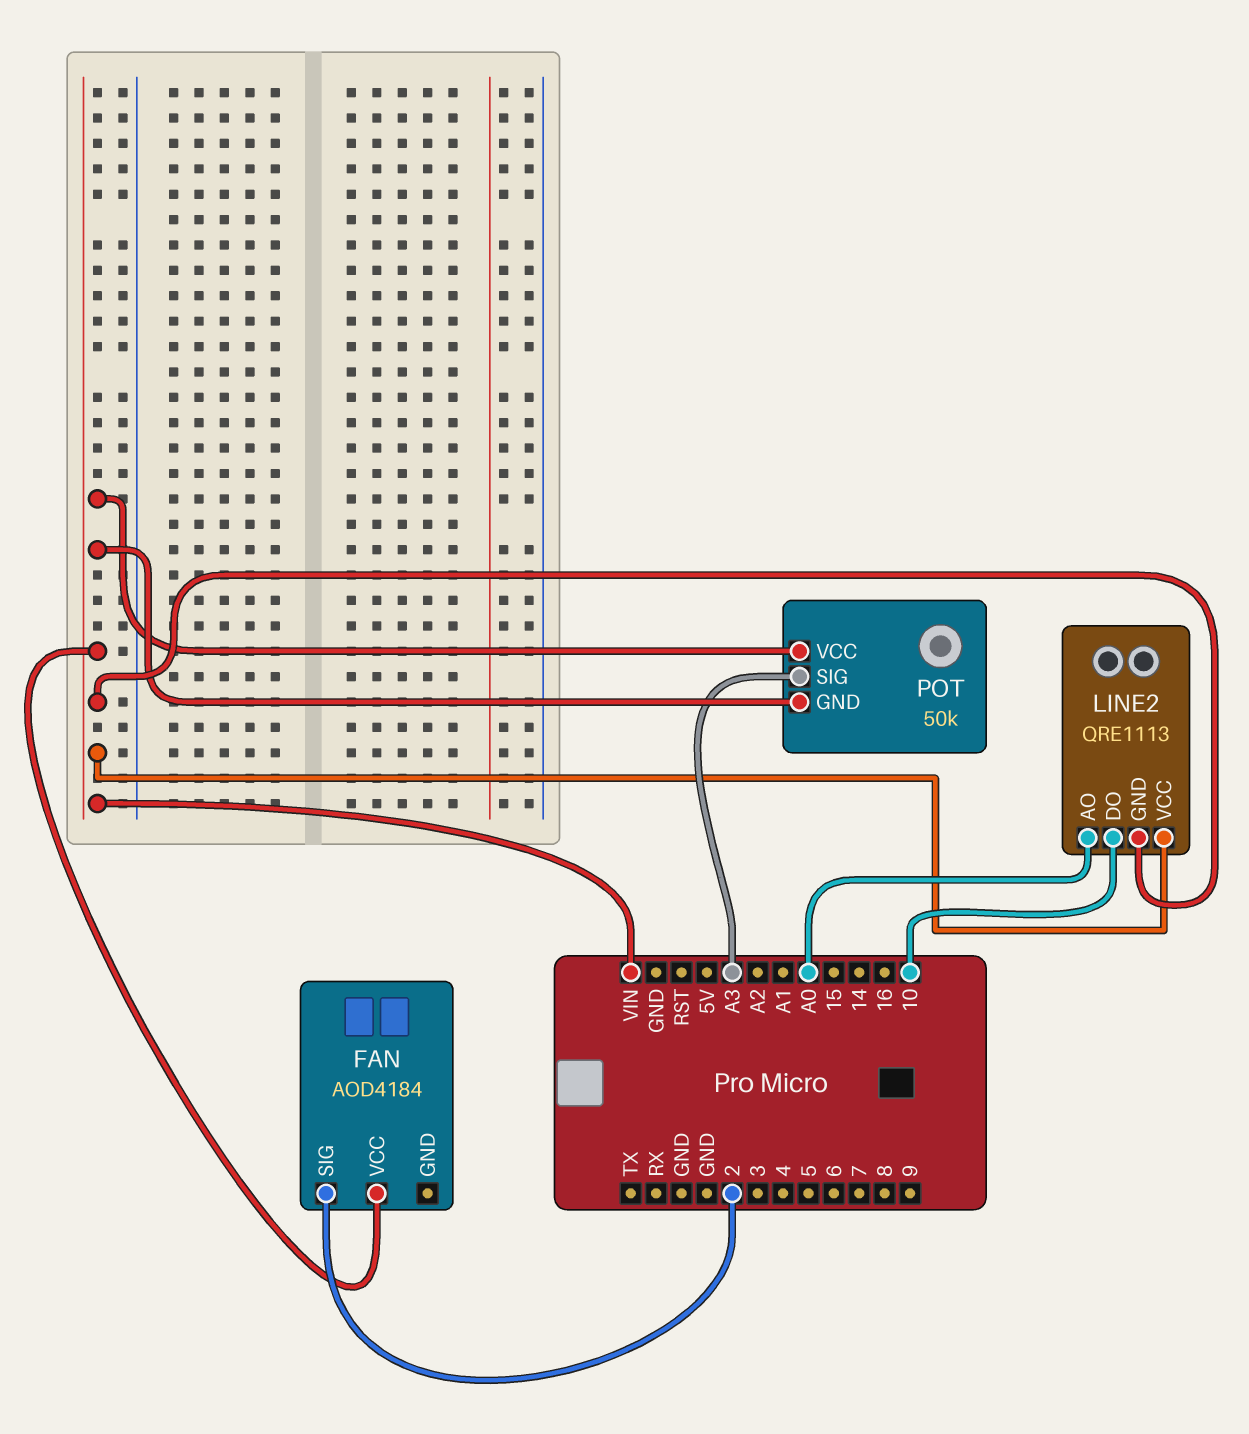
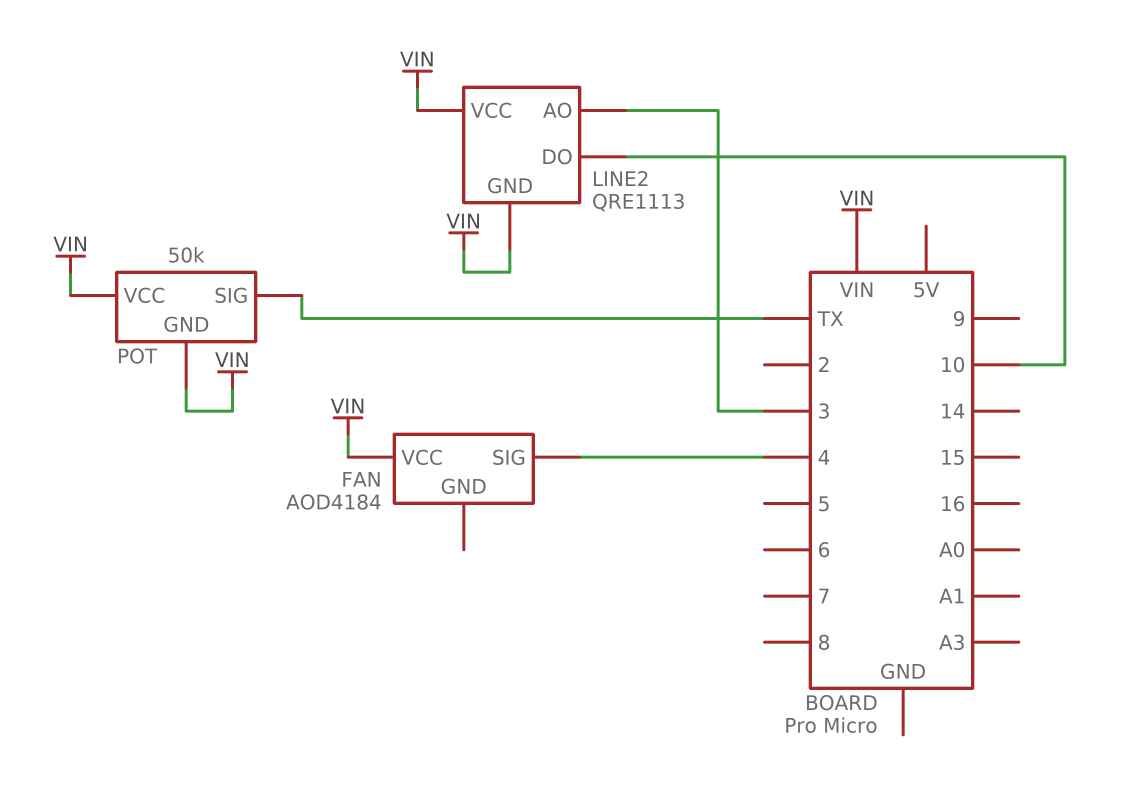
FAN pin SIG: 2 -> 4
LINE2 pin AO: A0 -> 3
POT pin SIG: A3 -> TX

